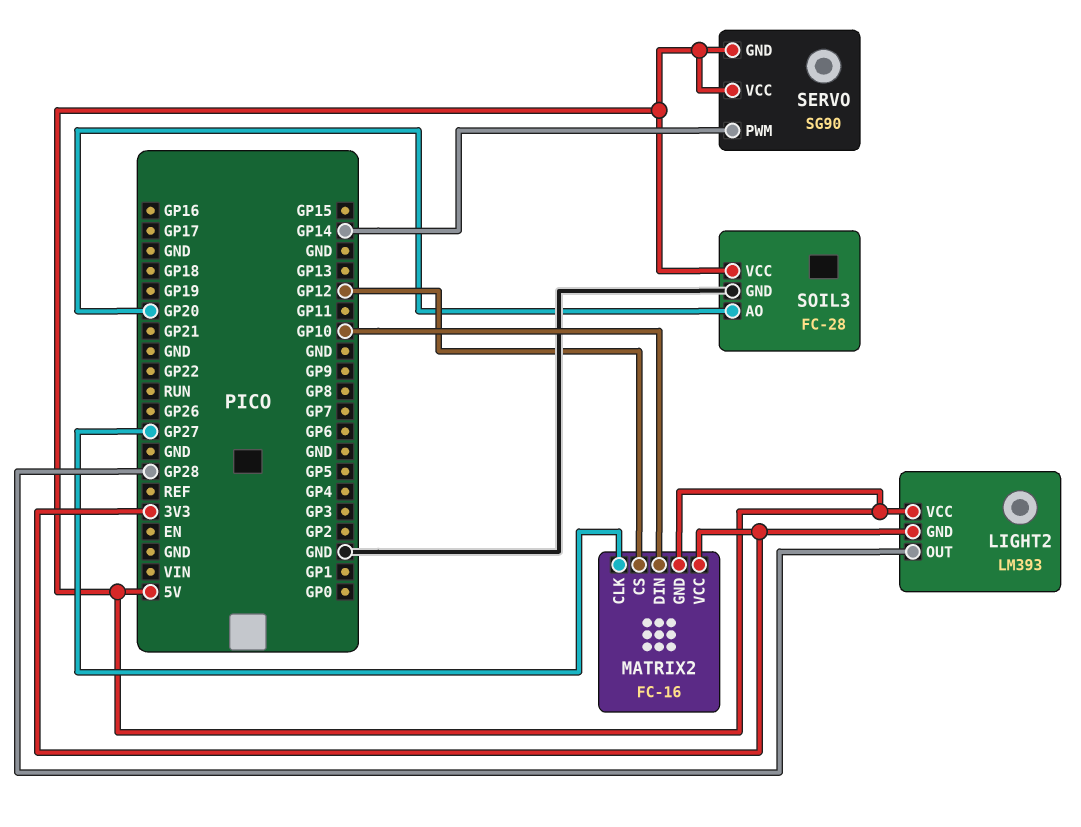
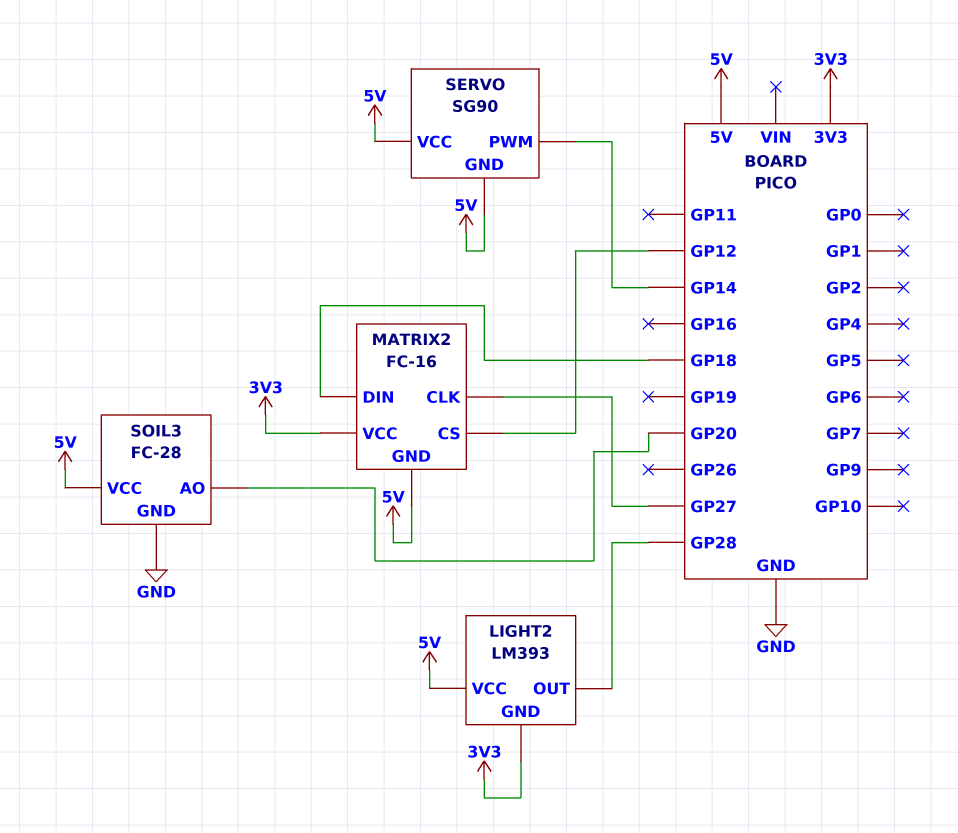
MATRIX2 pin DIN: GP10 -> GP18

